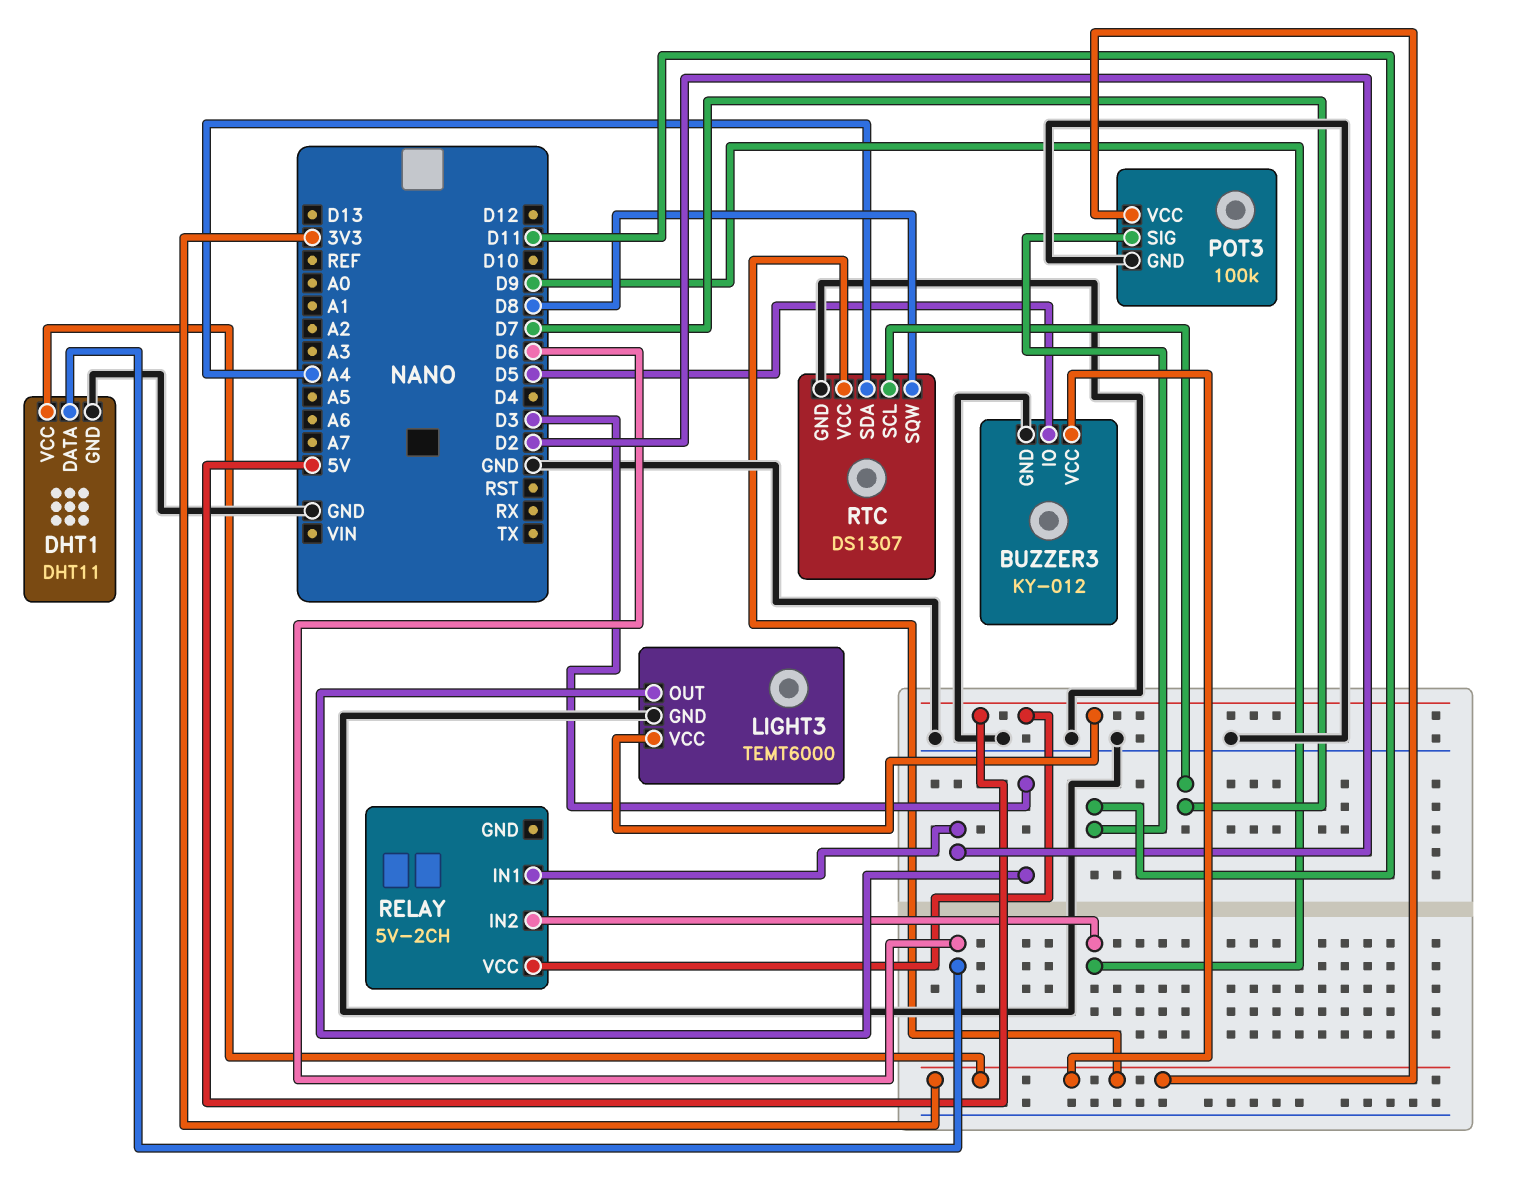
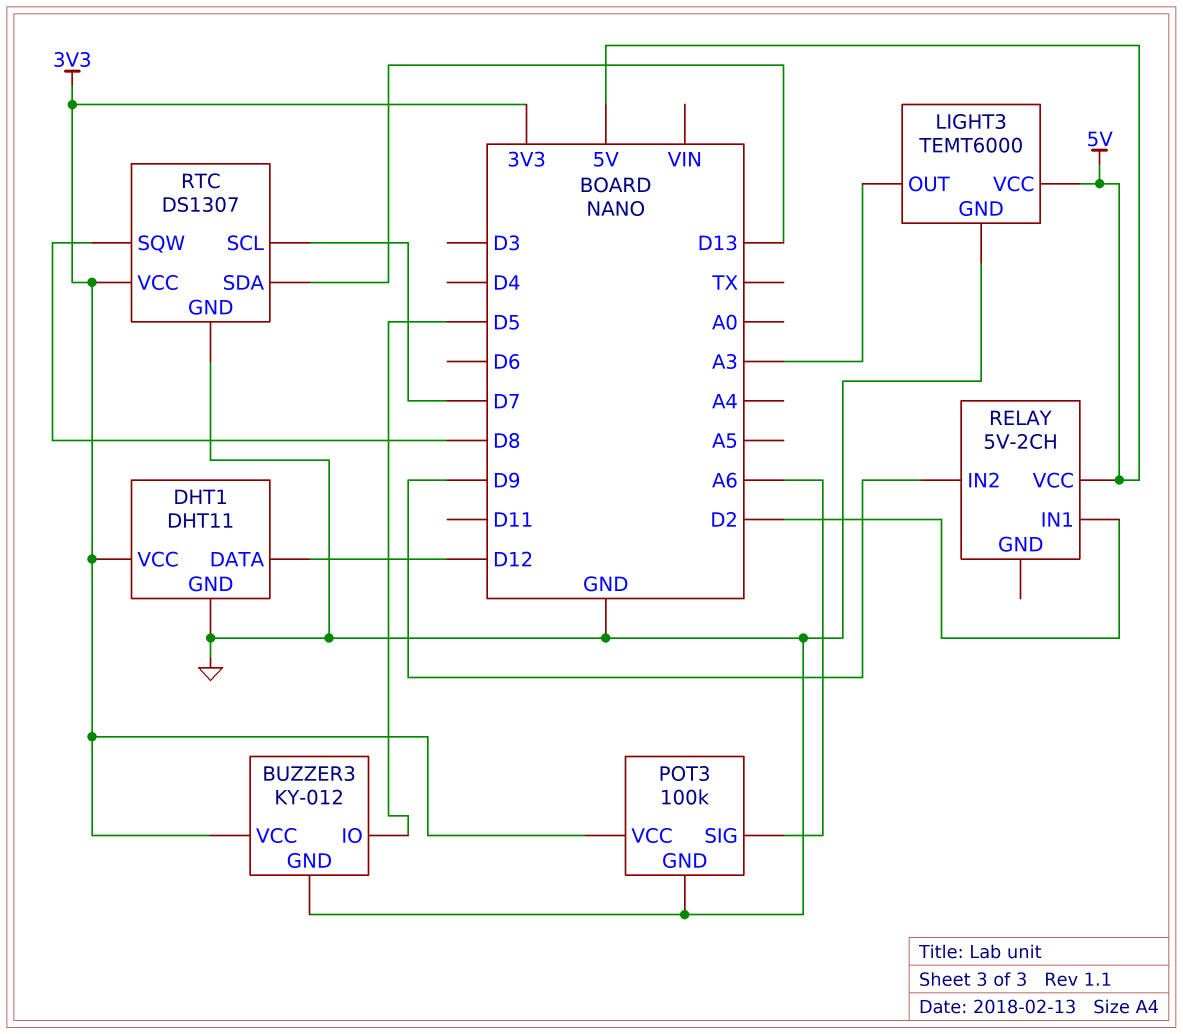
DHT1 pin DATA: D6 -> D12
LIGHT3 pin OUT: D3 -> A3
POT3 pin SIG: D11 -> A6
RTC pin SDA: A4 -> D13

